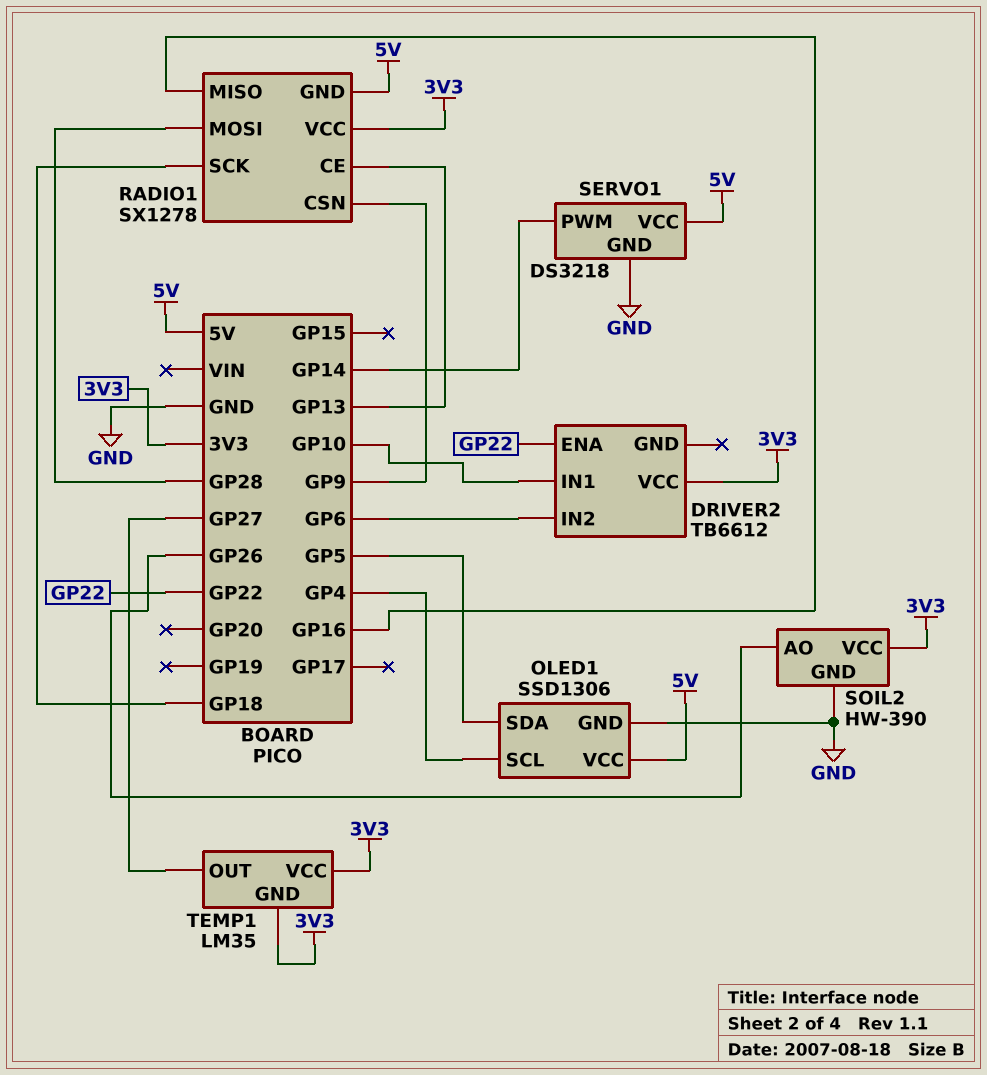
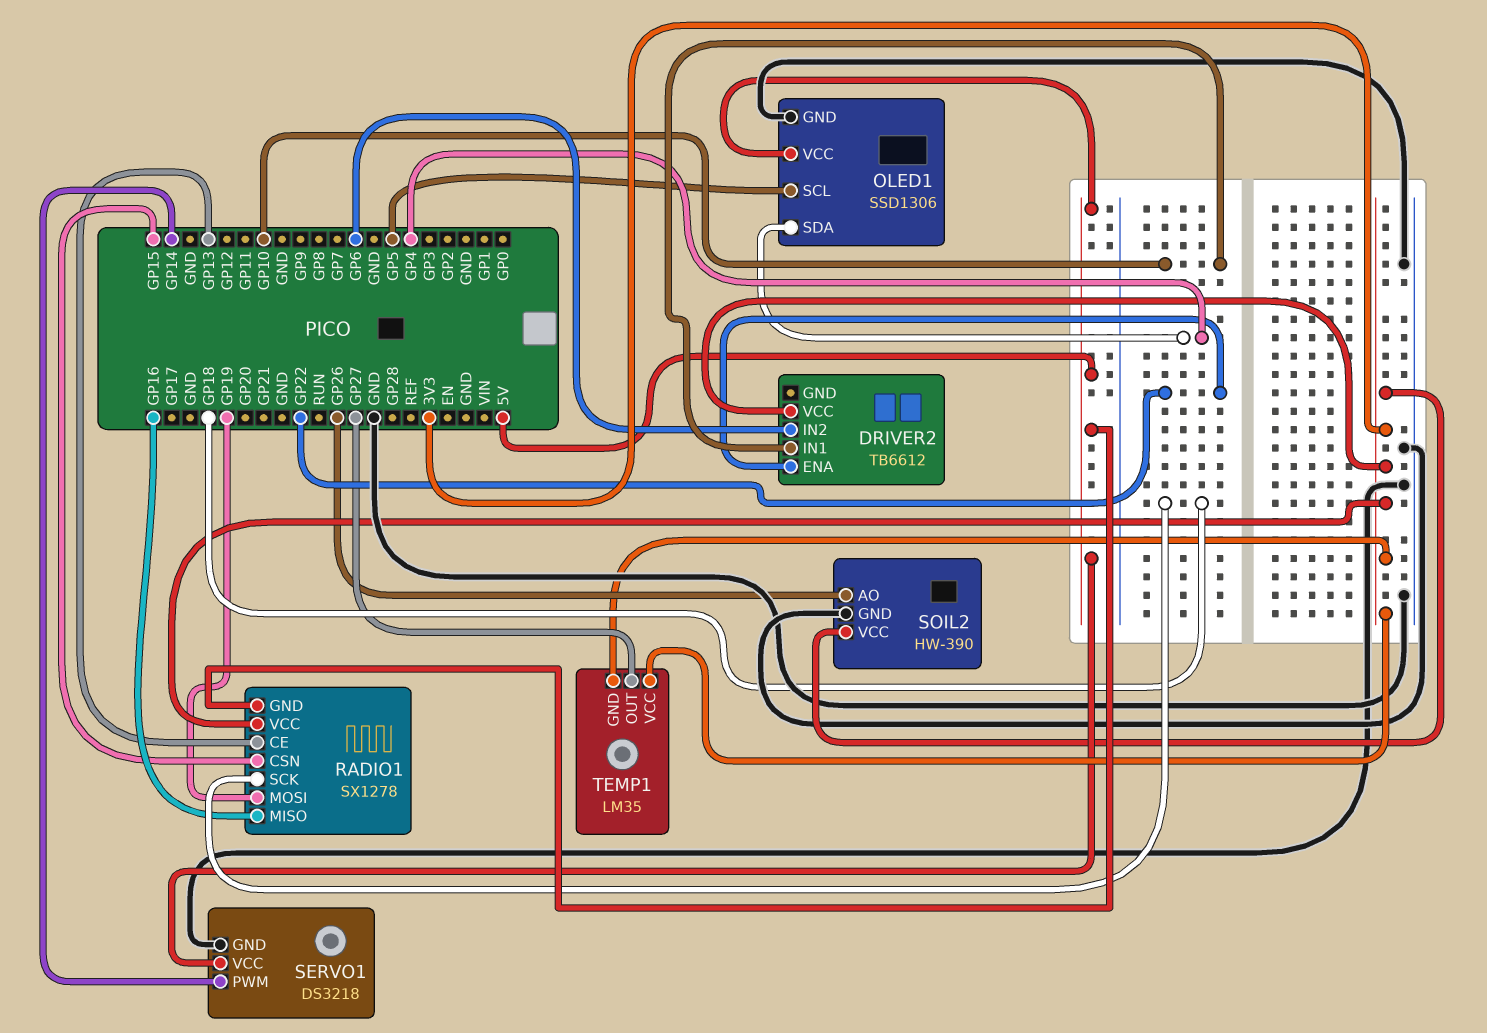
OLED1 pin SCL: GP4 -> GP5
OLED1 pin SDA: GP5 -> GP4
RADIO1 pin CSN: GP9 -> GP15
RADIO1 pin MOSI: GP28 -> GP19

